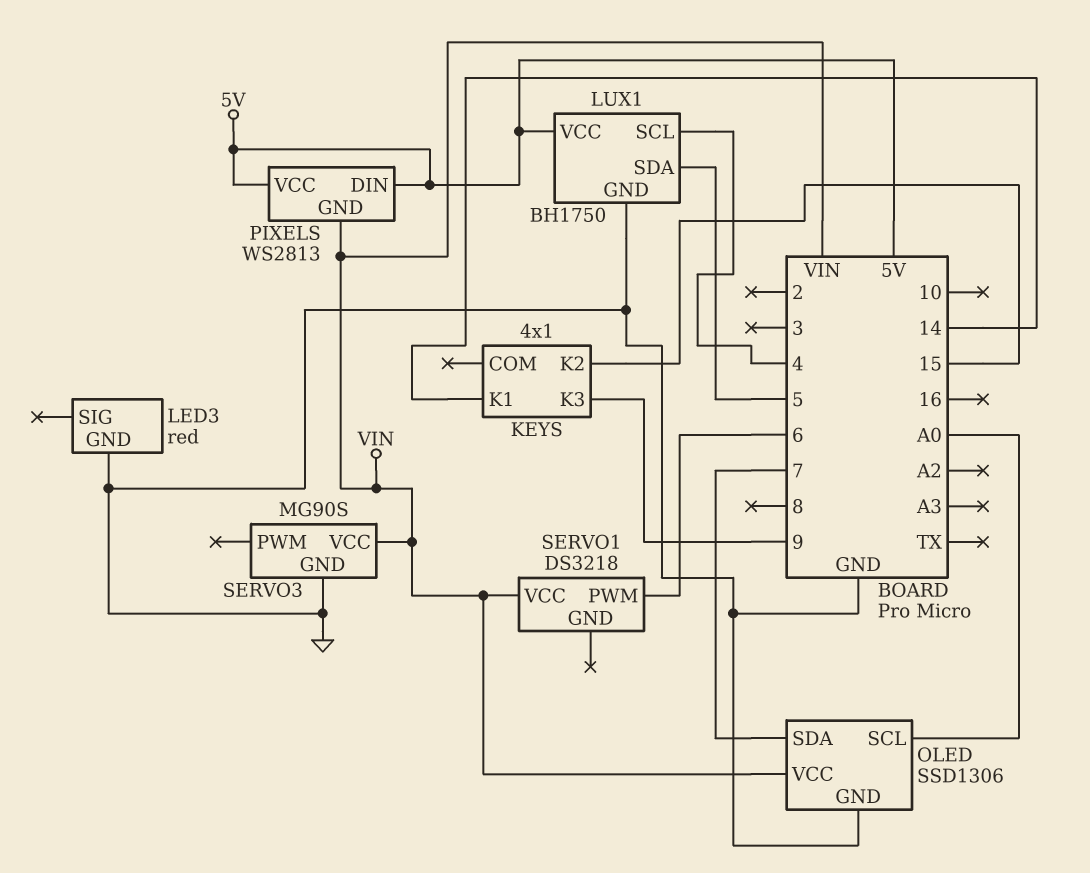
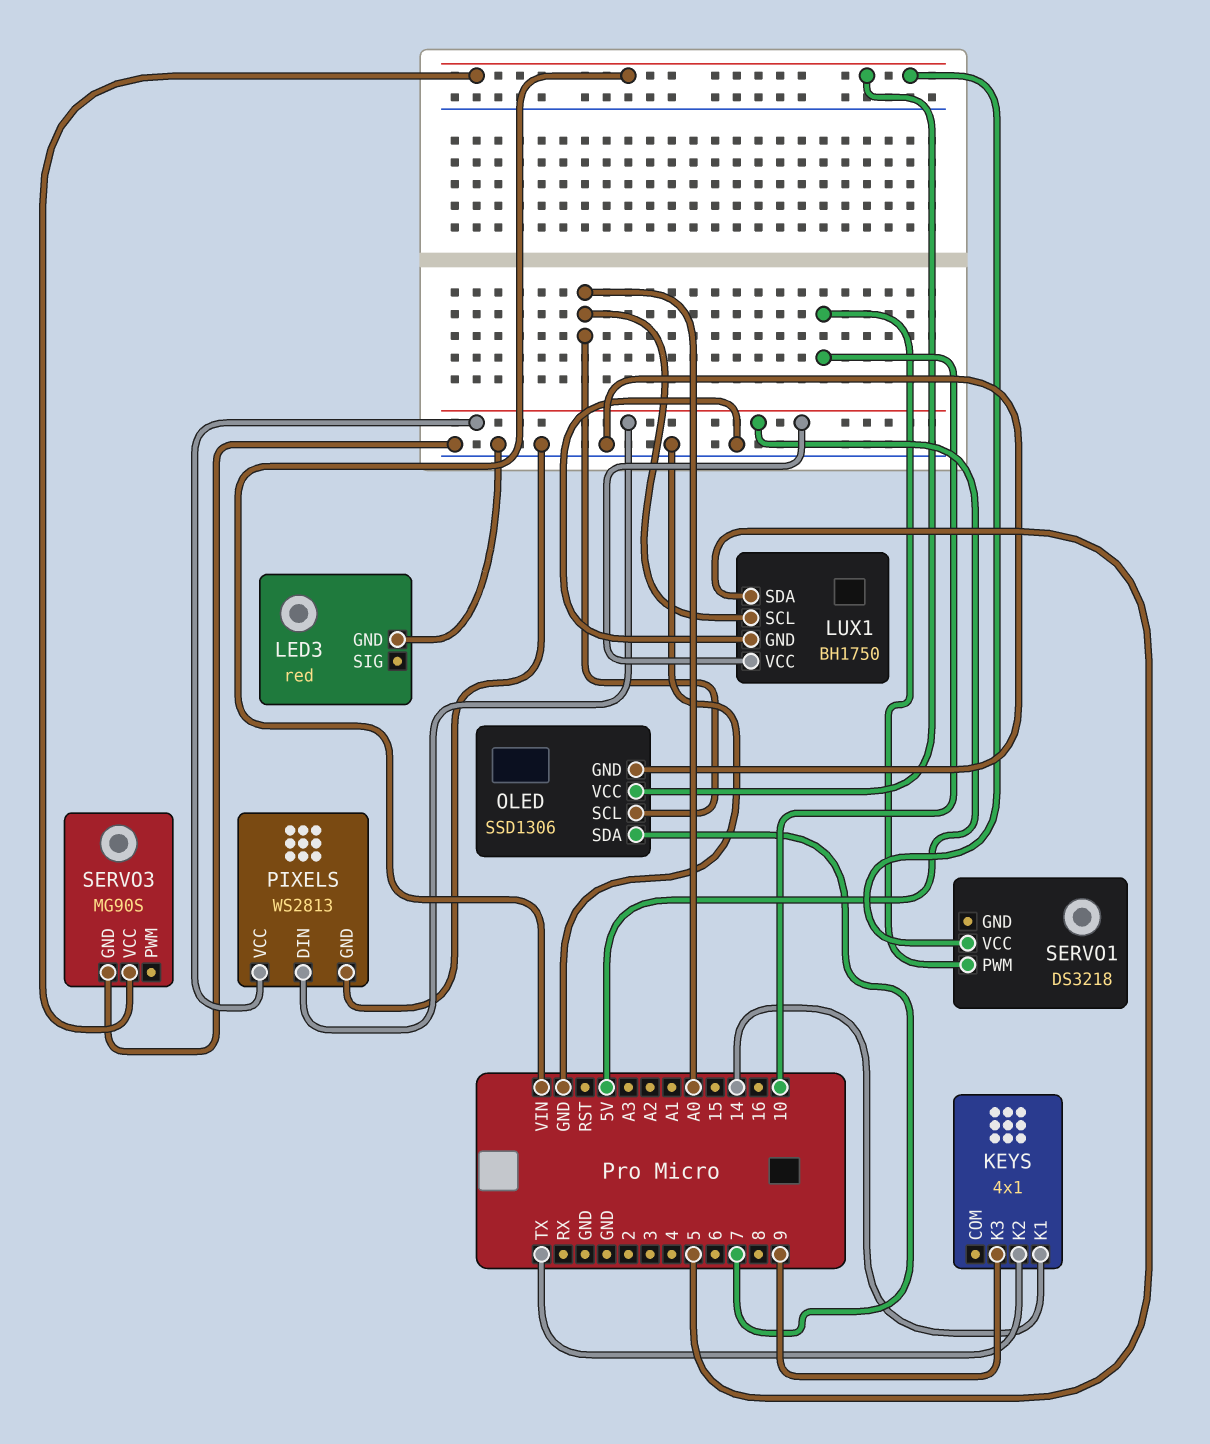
KEYS pin K2: 15 -> TX
LUX1 pin SCL: 4 -> A0
PIXELS pin GND: VIN -> GND
SERVO1 pin PWM: 6 -> 10

